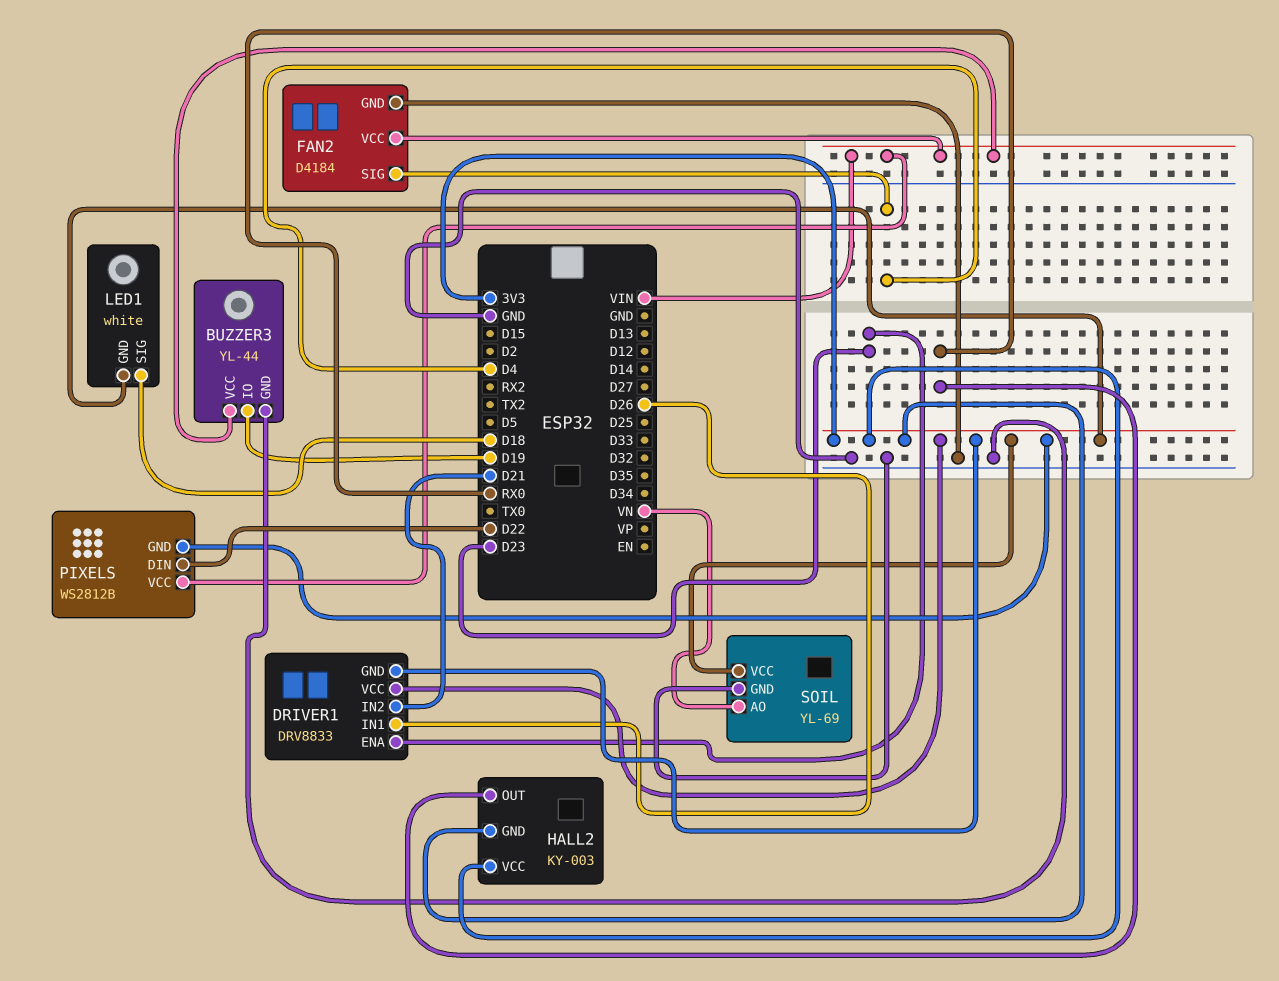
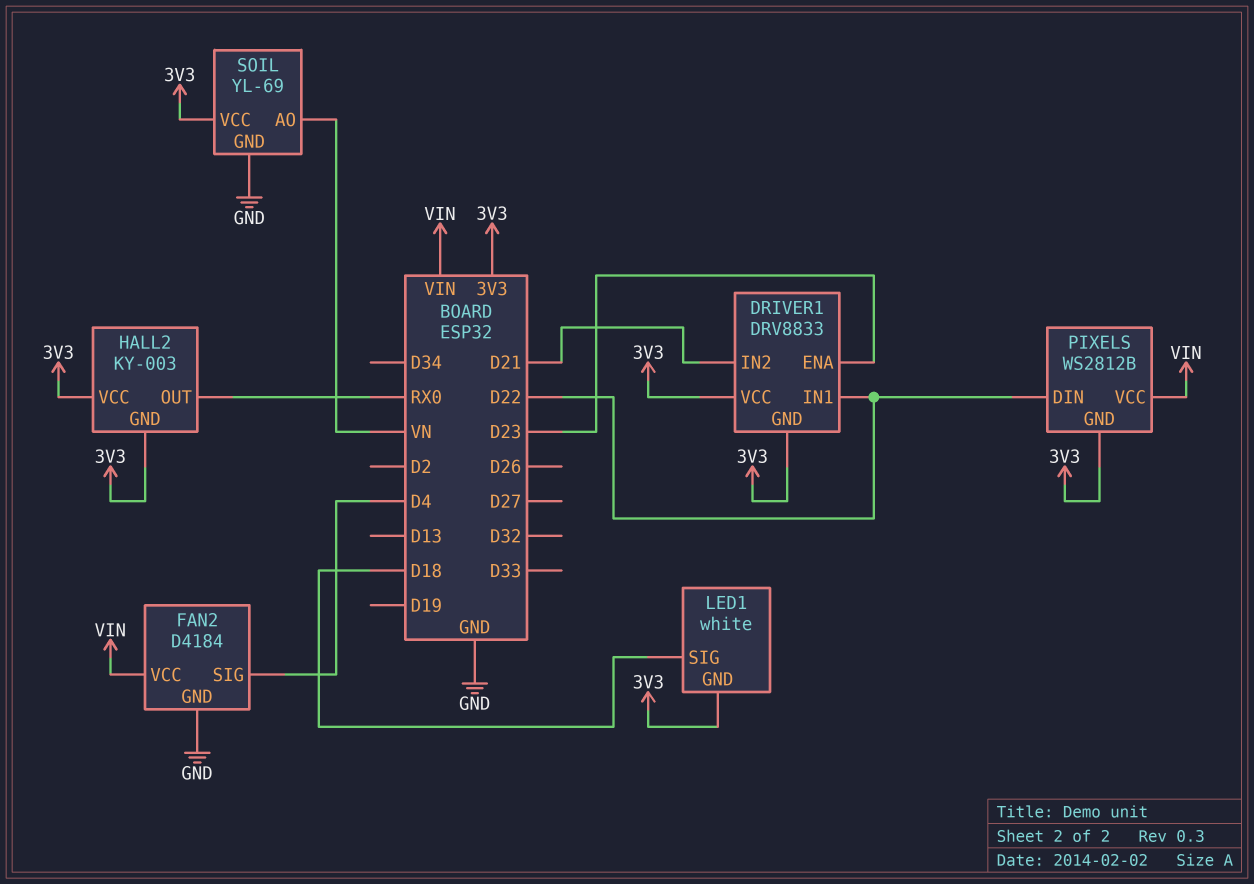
BUZZER3: YL-44 -> none
BUZZER3 pin GND: GND -> none
BUZZER3 pin IO: D19 -> none
BUZZER3 pin VCC: VIN -> none
DRIVER1 pin IN1: D26 -> D22

